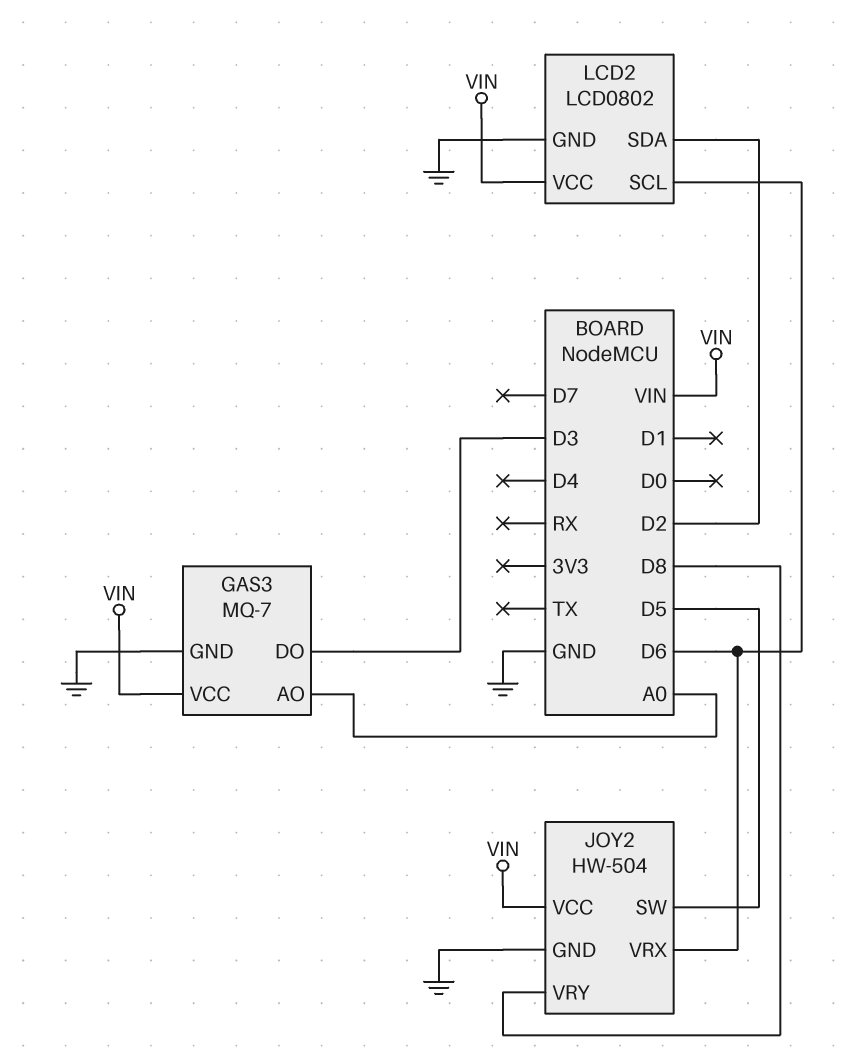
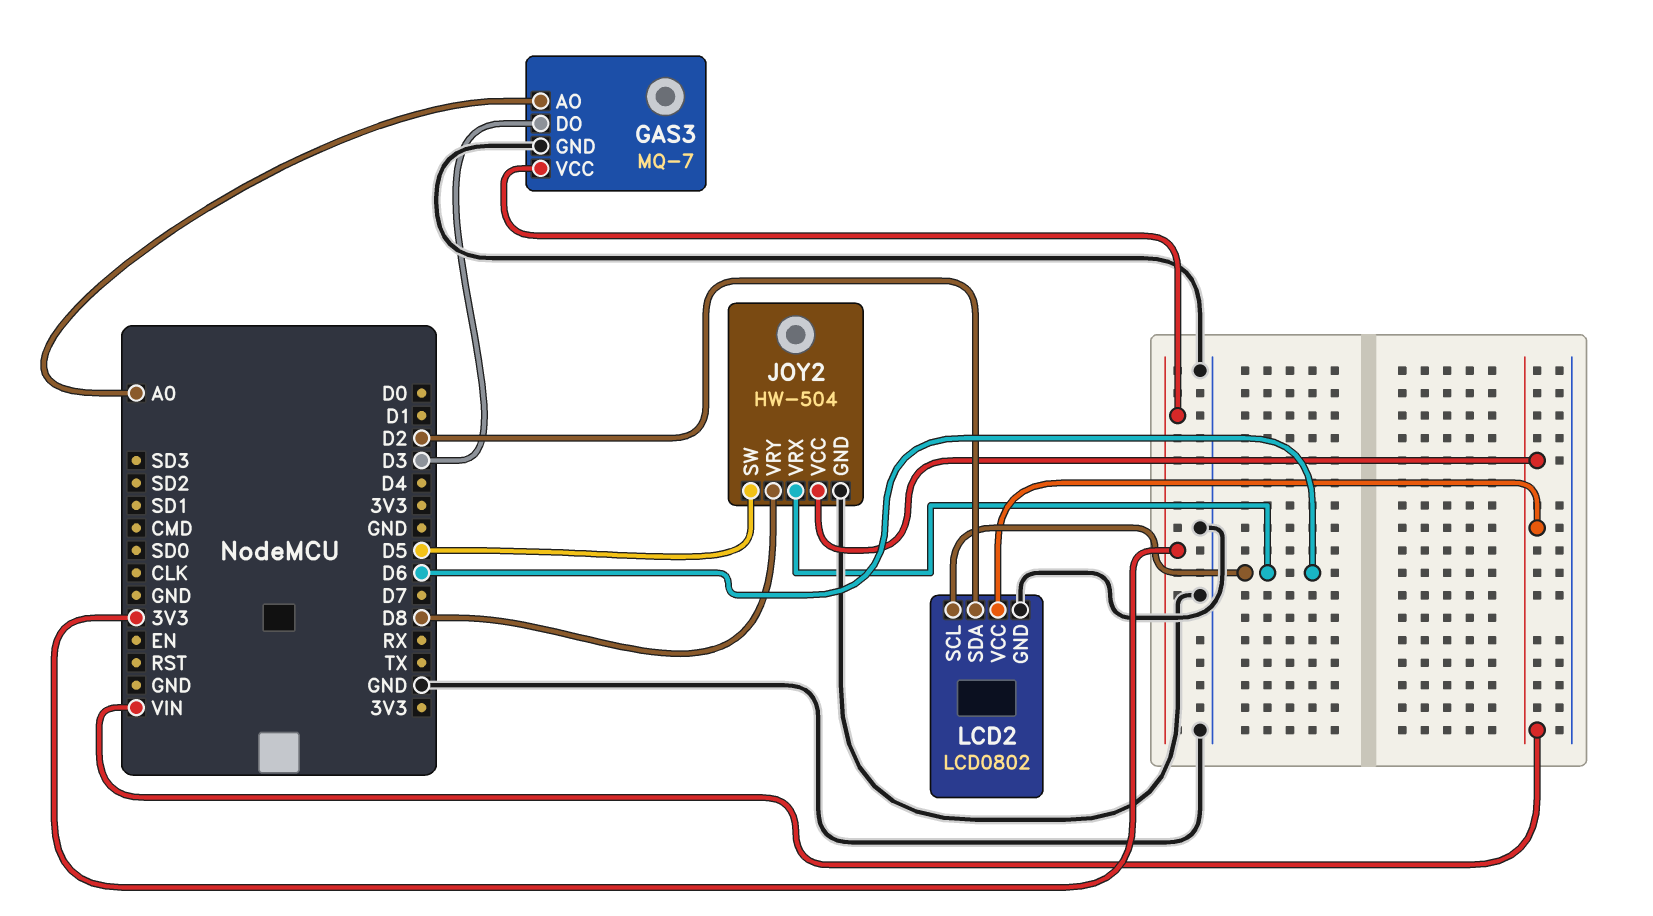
GAS3 pin VCC: VIN -> 3V3

